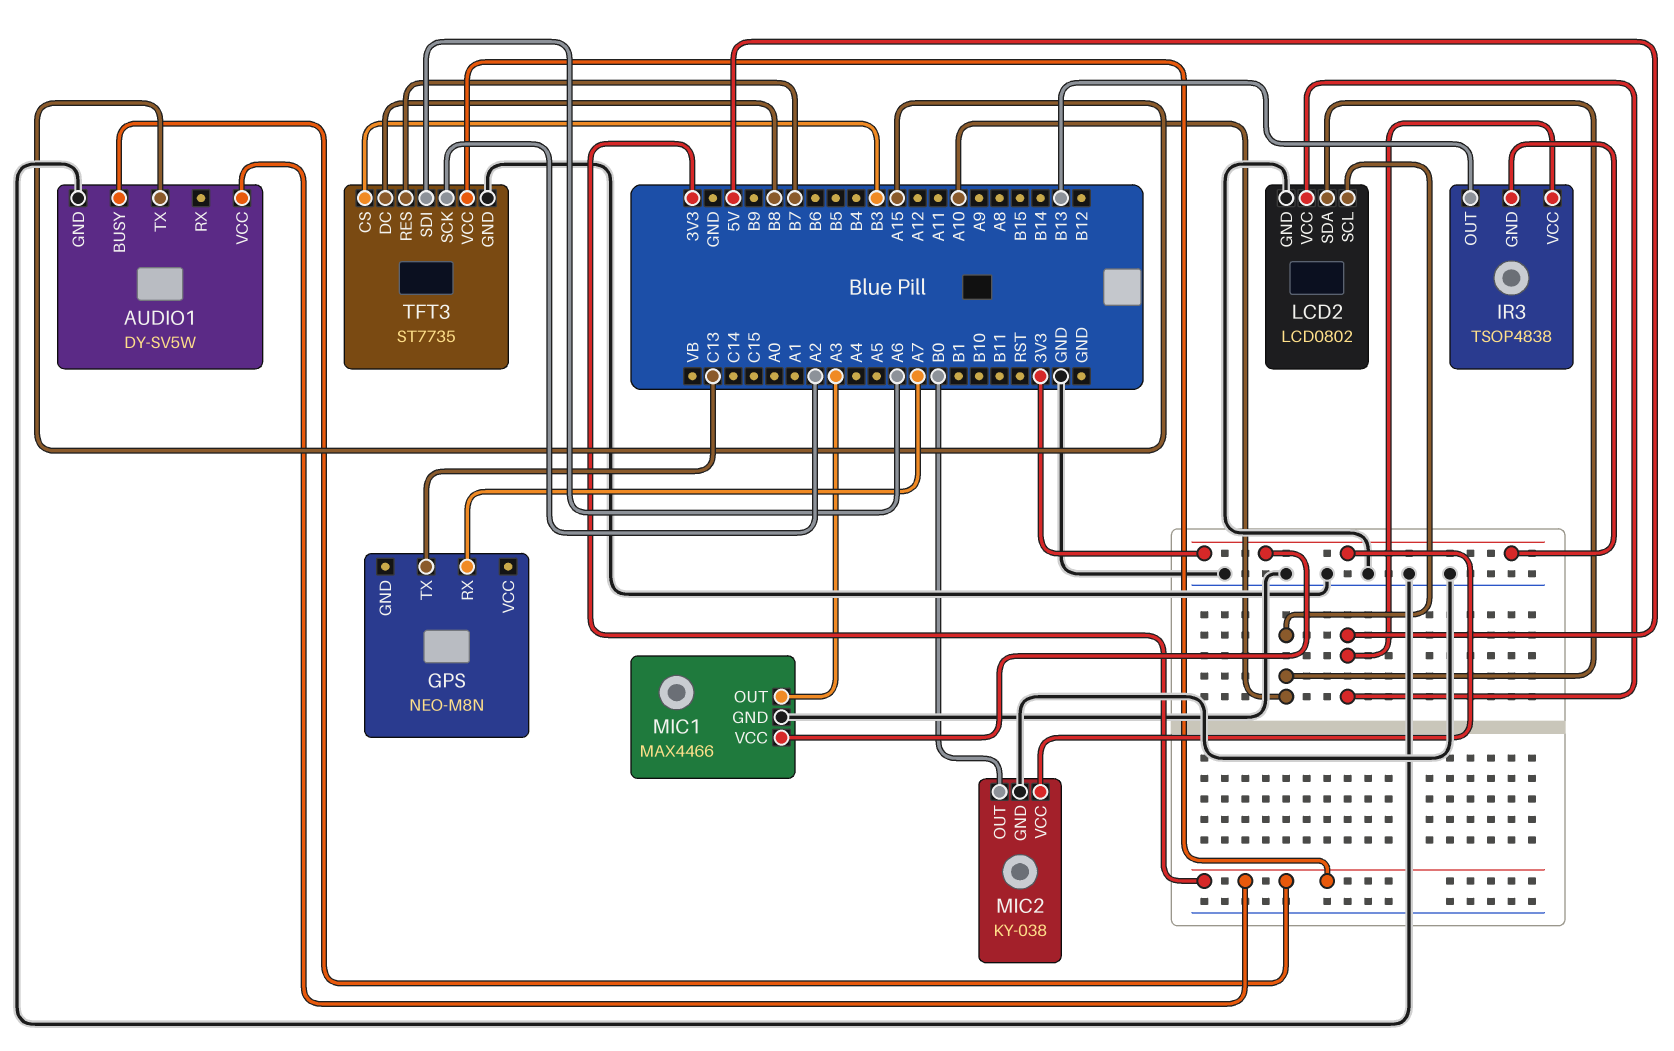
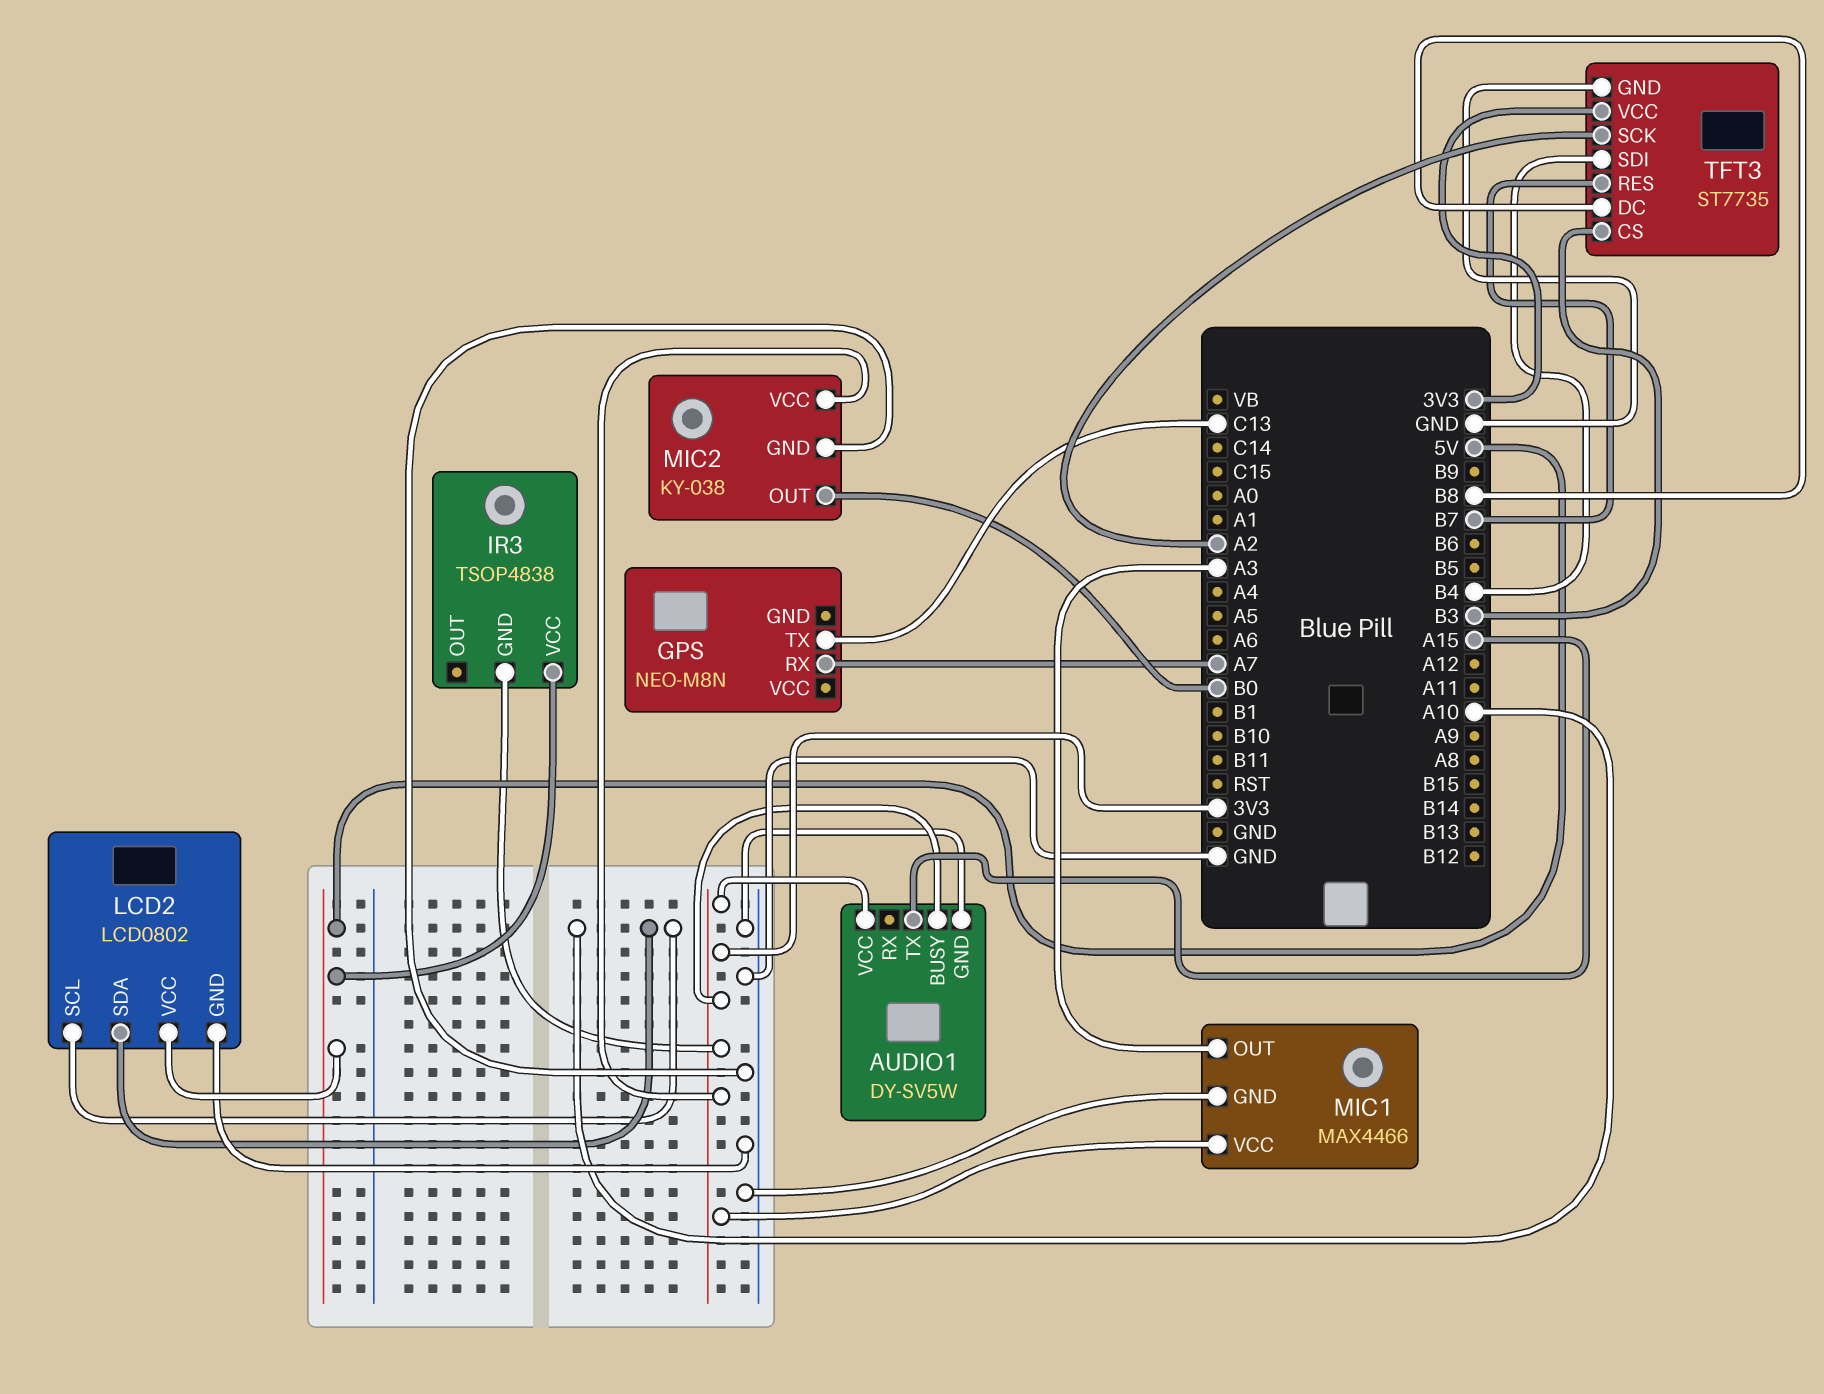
IR3 pin OUT: B13 -> none
TFT3 pin SDI: A6 -> B4

